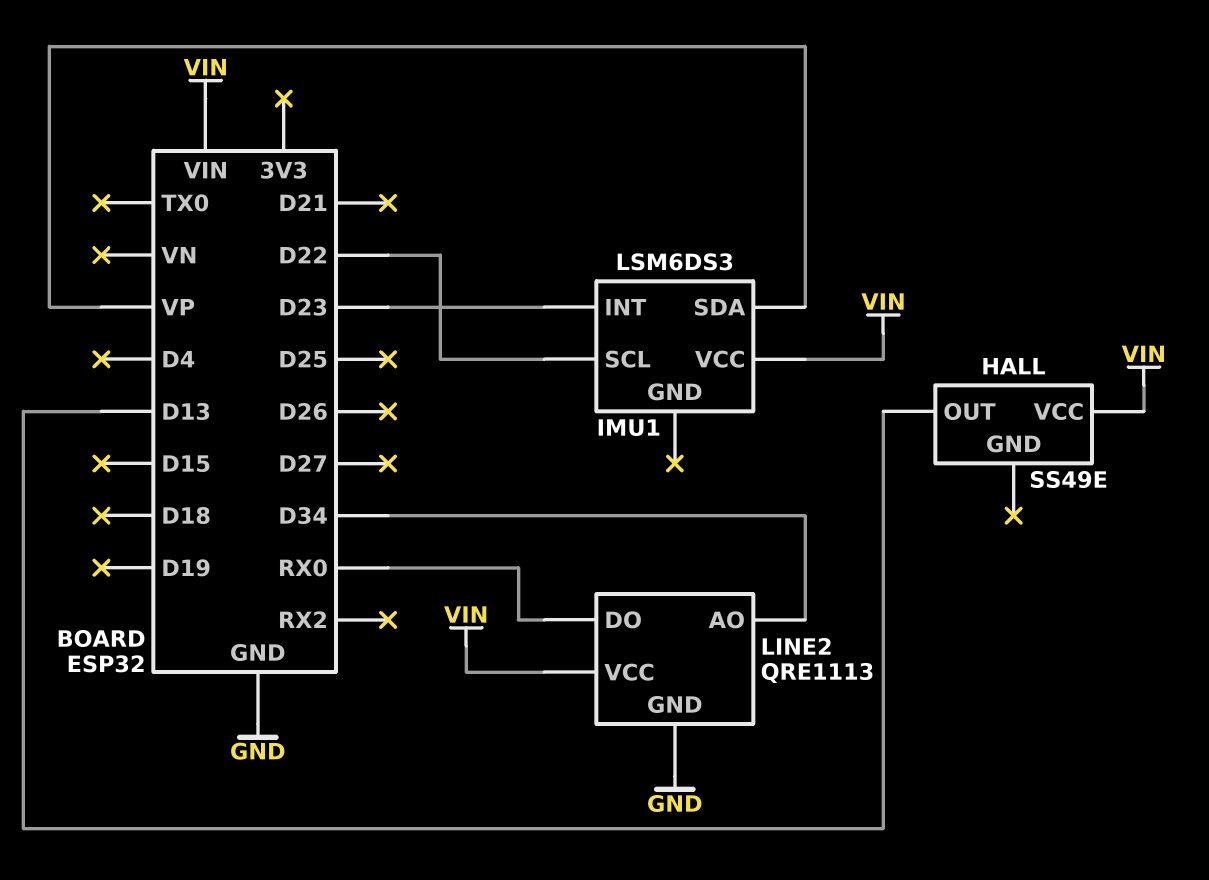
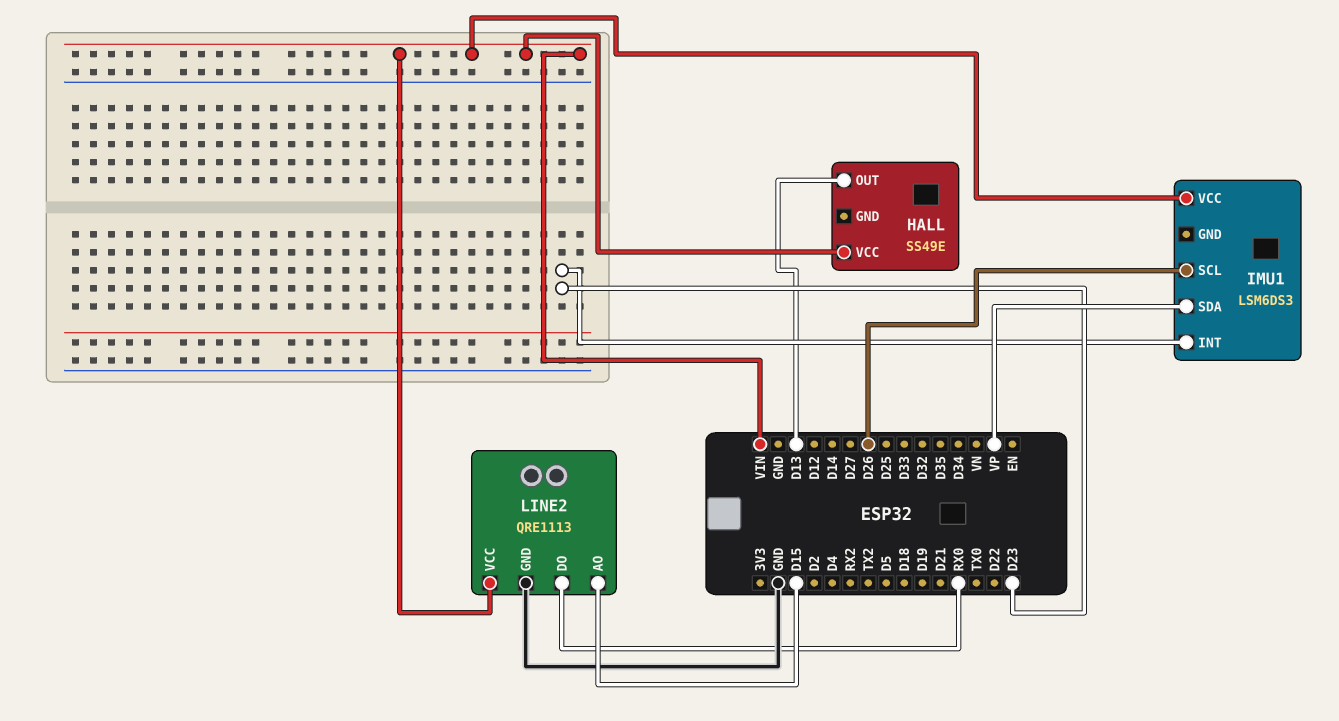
IMU1 pin SCL: D22 -> D26
LINE2 pin AO: D34 -> D15

